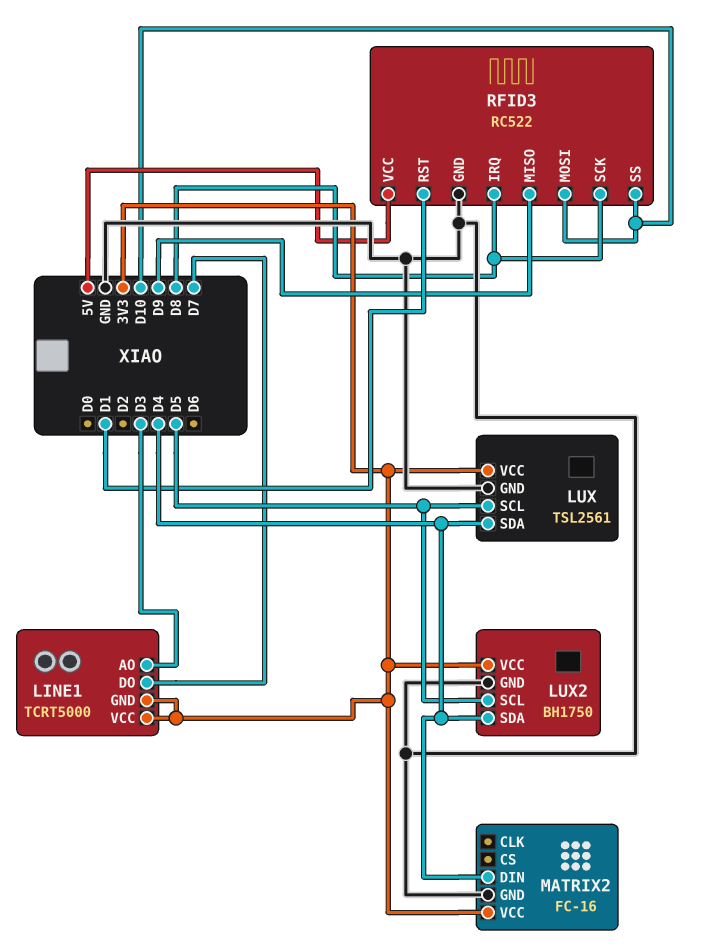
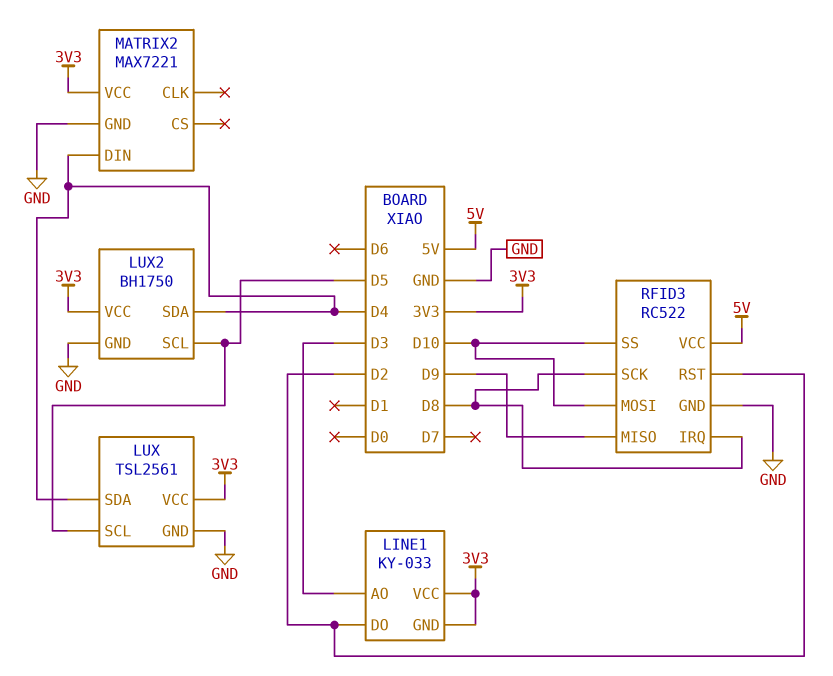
LINE1: TCRT5000 -> KY-033
LINE1 pin DO: D7 -> D2
MATRIX2: FC-16 -> MAX7221
RFID3 pin RST: D1 -> D2

